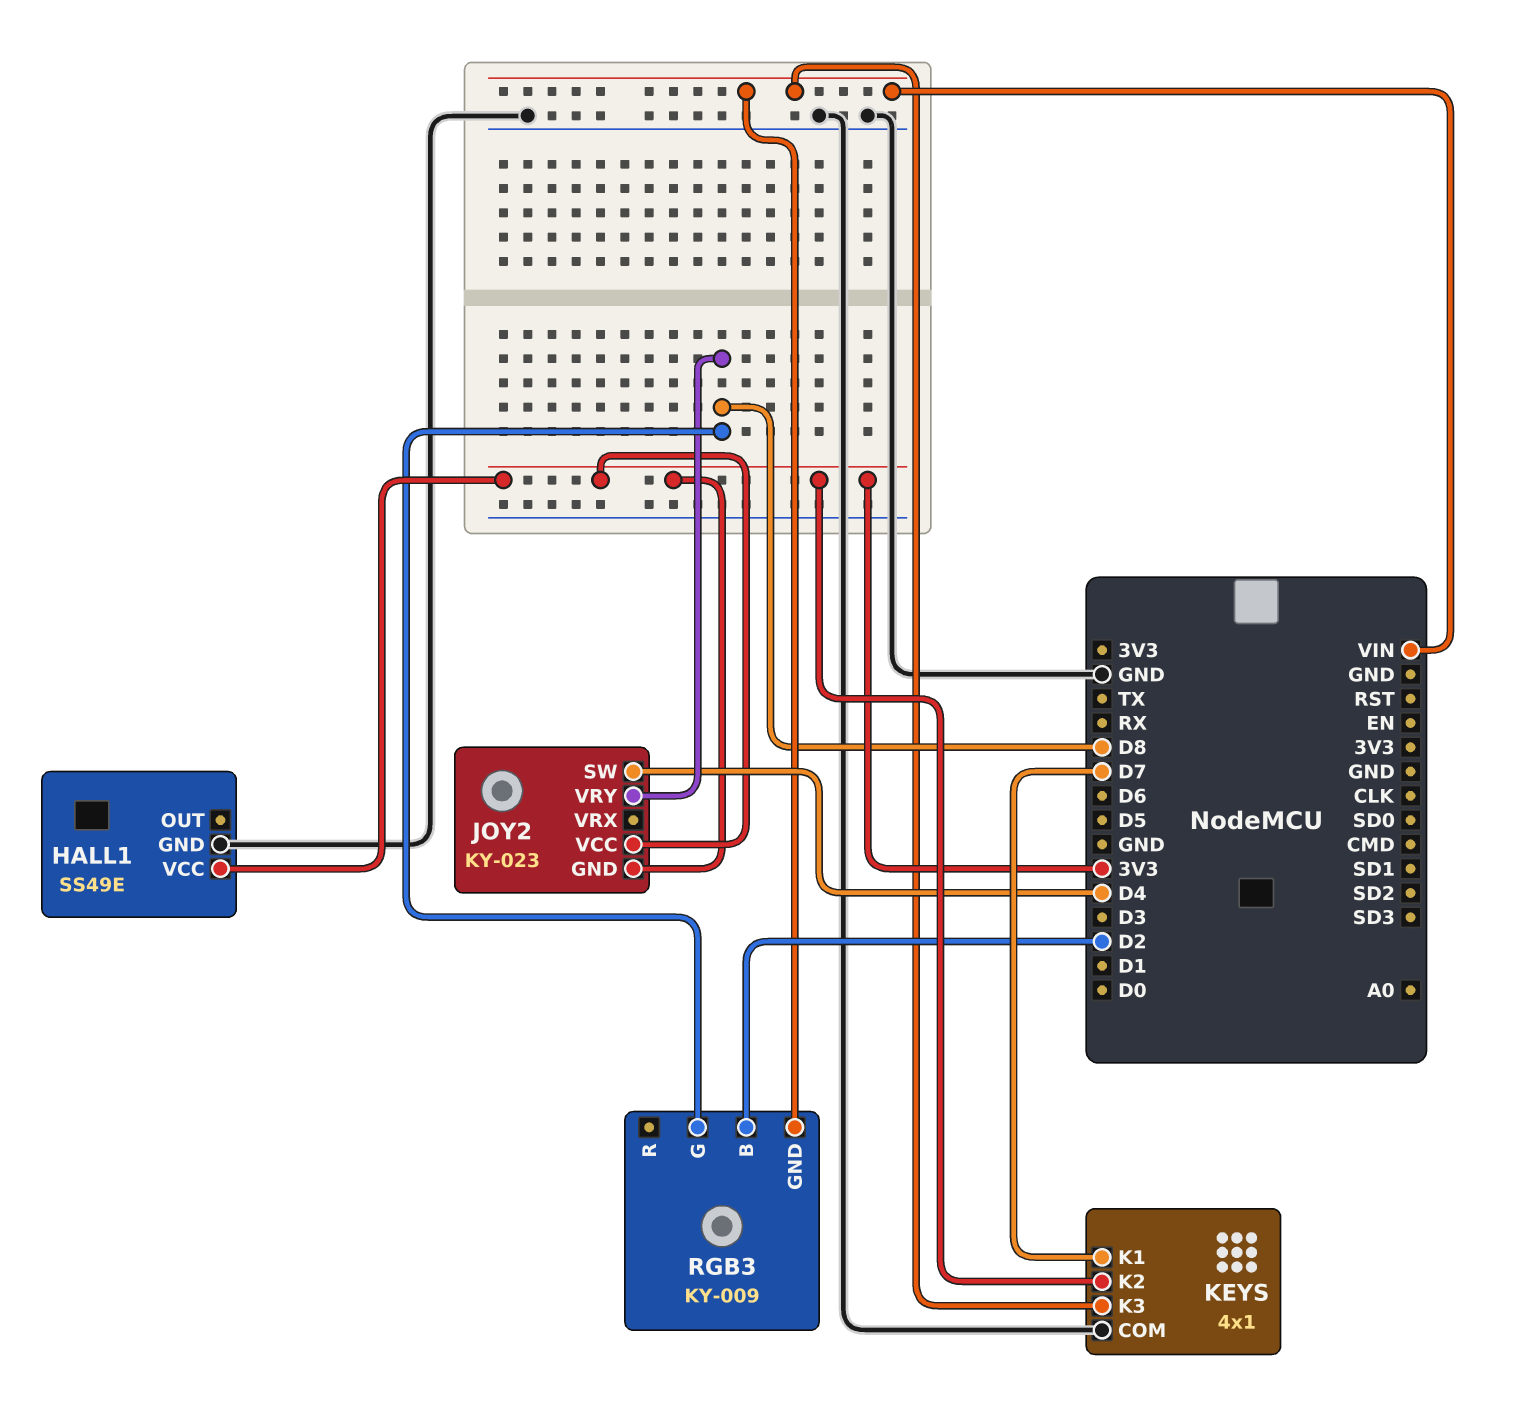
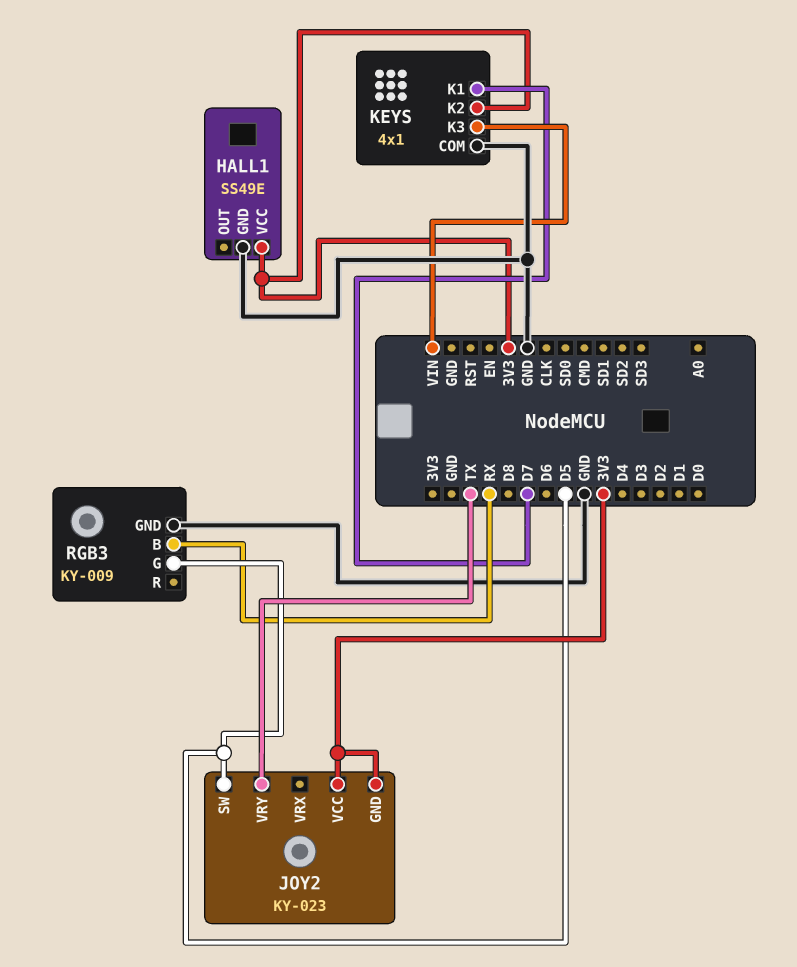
JOY2 pin SW: D4 -> D5
JOY2 pin VRY: D8 -> TX
RGB3 pin B: D2 -> RX
RGB3 pin G: D8 -> D5
RGB3 pin GND: VIN -> GND

